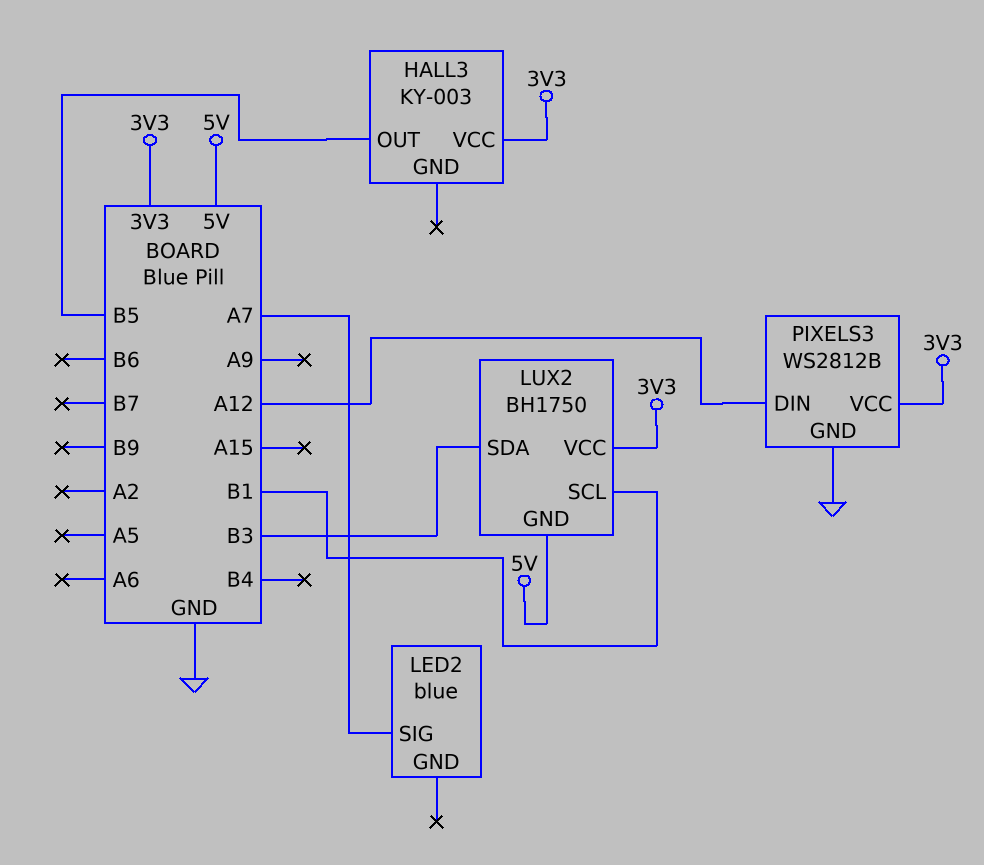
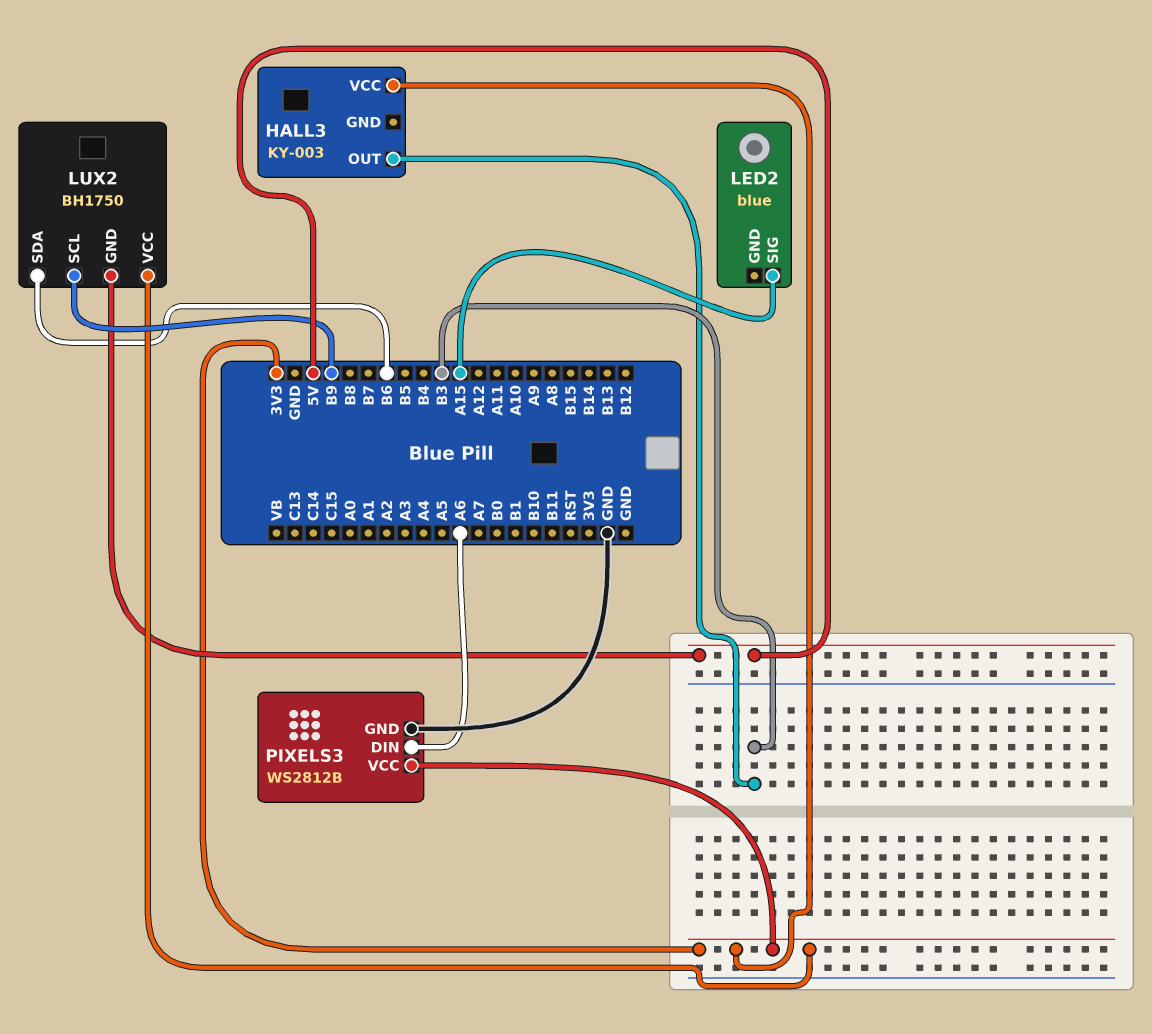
HALL3 pin OUT: B5 -> B3
LED2 pin SIG: A7 -> A15
LUX2 pin SCL: B1 -> B9
LUX2 pin SDA: B3 -> B6
PIXELS3 pin DIN: A12 -> A6

